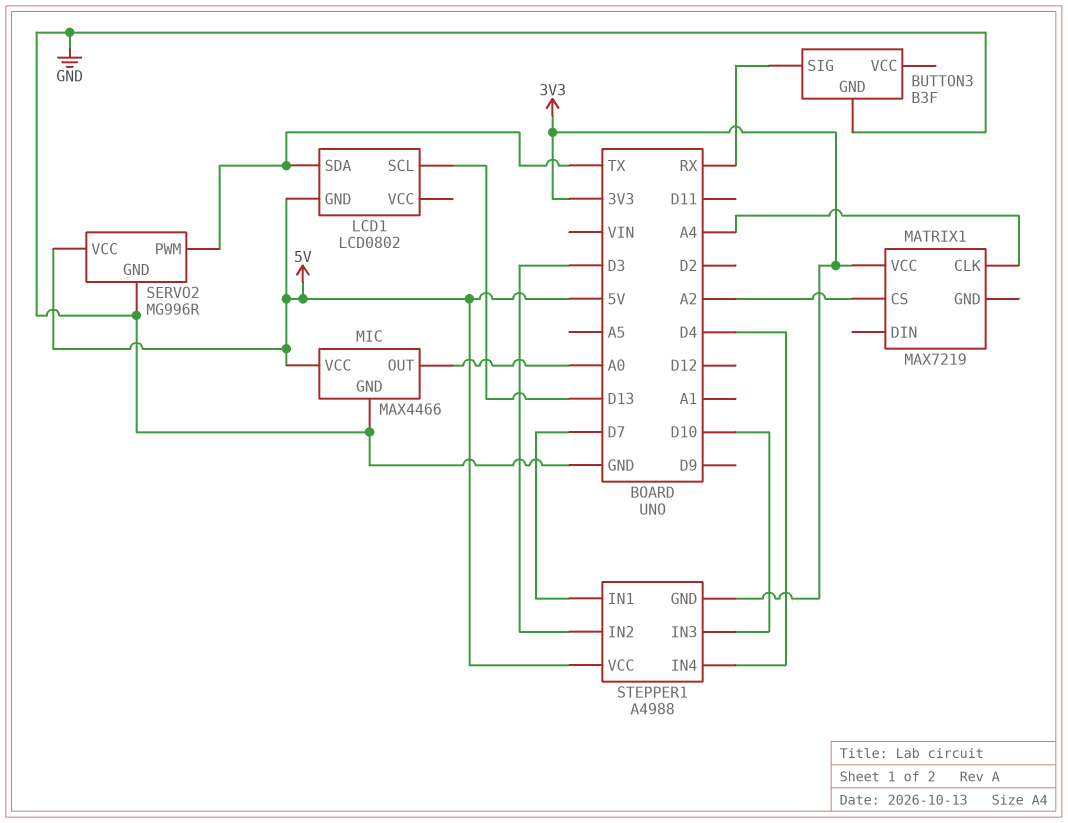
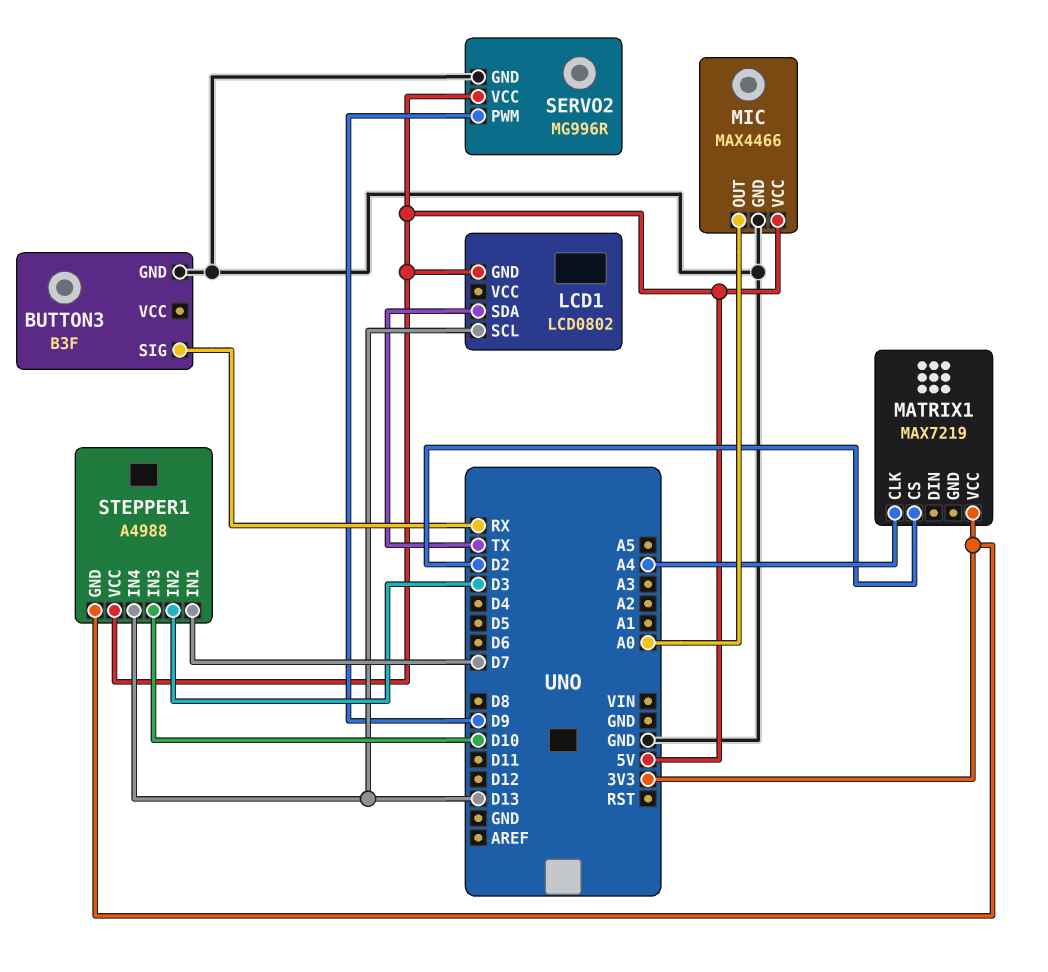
MATRIX1 pin CS: A2 -> D2
SERVO2 pin PWM: TX -> D9
STEPPER1 pin IN4: D4 -> D13

